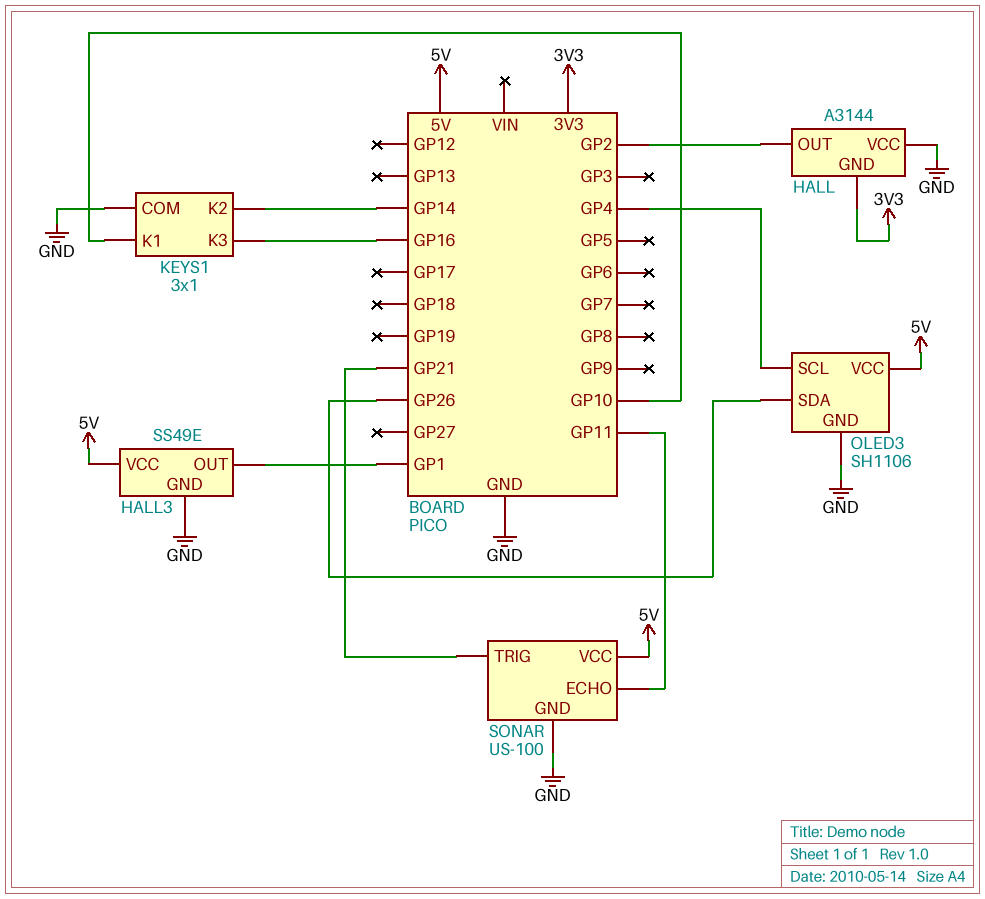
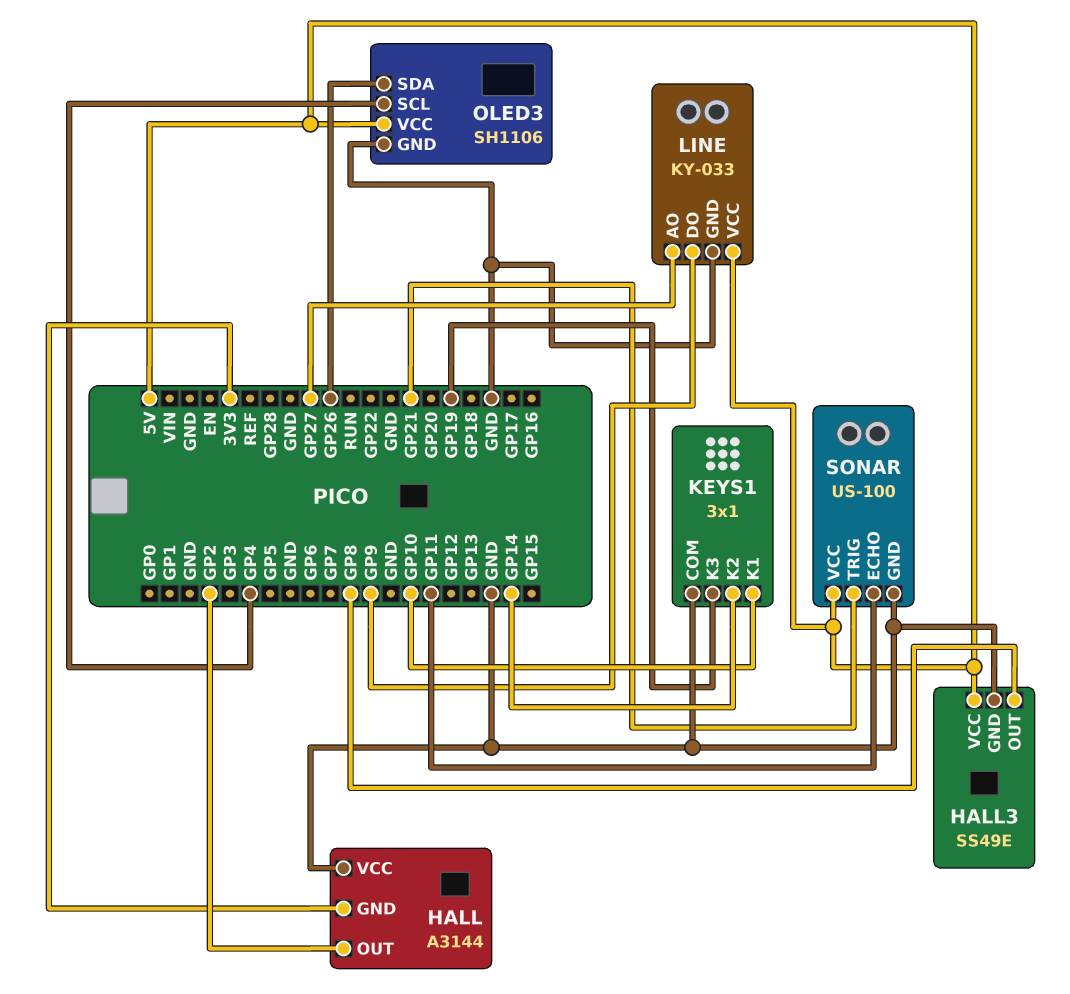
HALL3 pin OUT: GP1 -> GP8
KEYS1 pin K3: GP16 -> GP19
LINE: none -> KY-033
LINE pin AO: none -> GP27
LINE pin DO: none -> GP9
LINE pin GND: none -> GND
LINE pin VCC: none -> 5V

